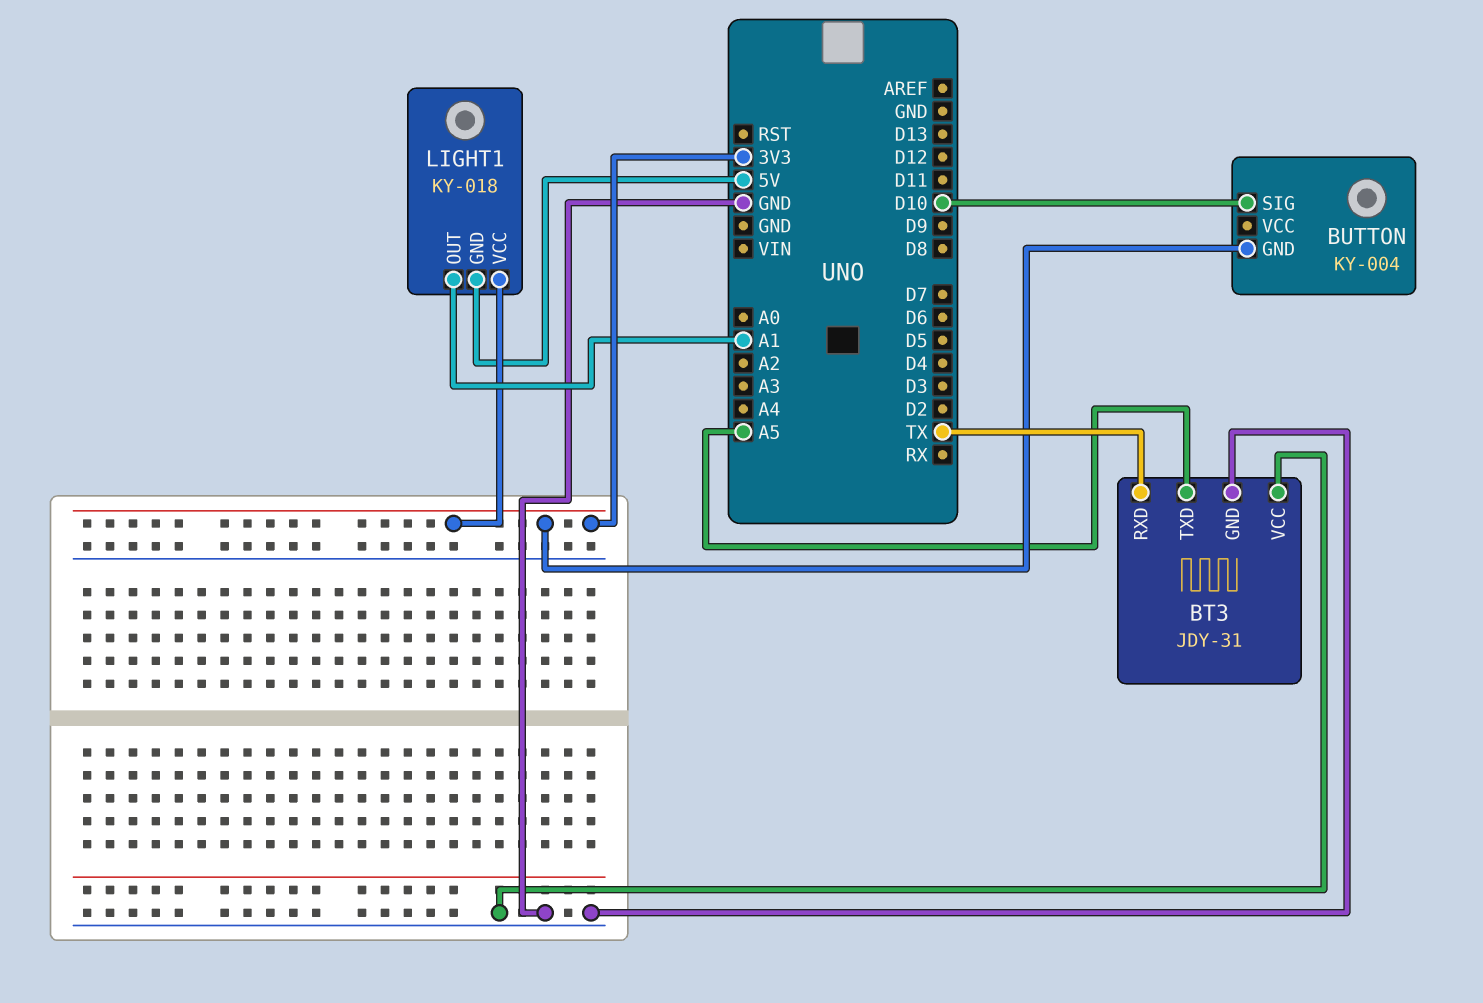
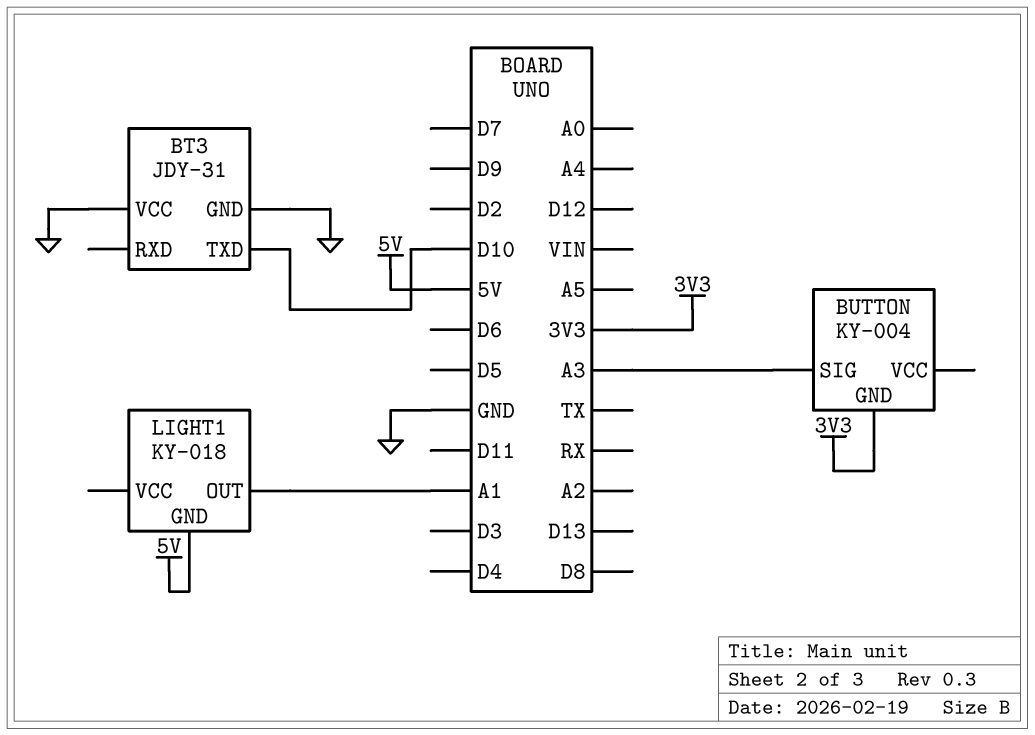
BT3 pin RXD: TX -> none
BT3 pin TXD: A5 -> D10
BUTTON pin SIG: D10 -> A3
LIGHT1 pin VCC: 3V3 -> none

